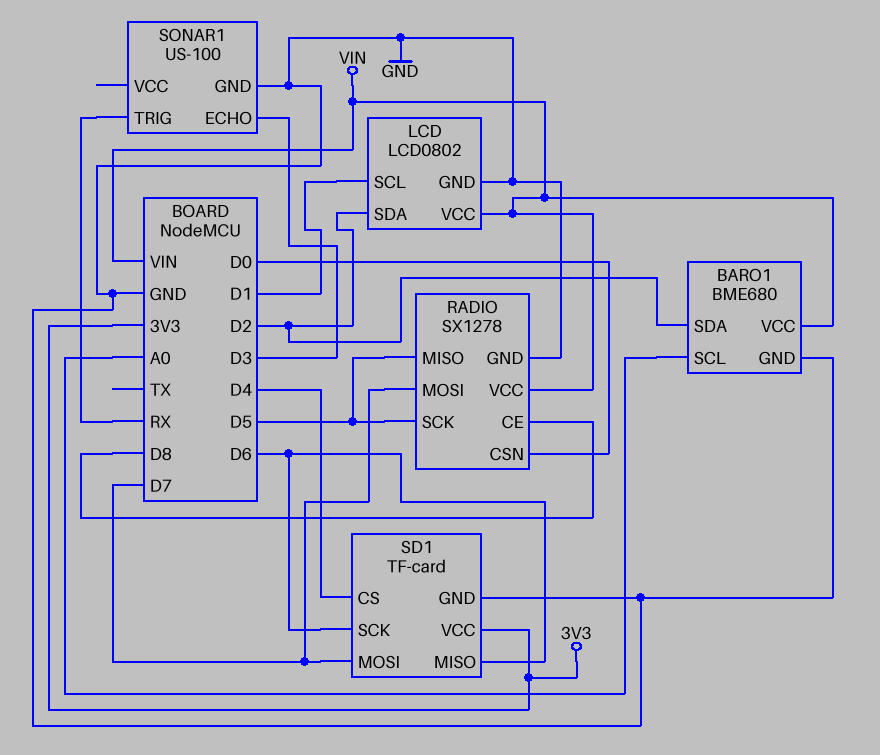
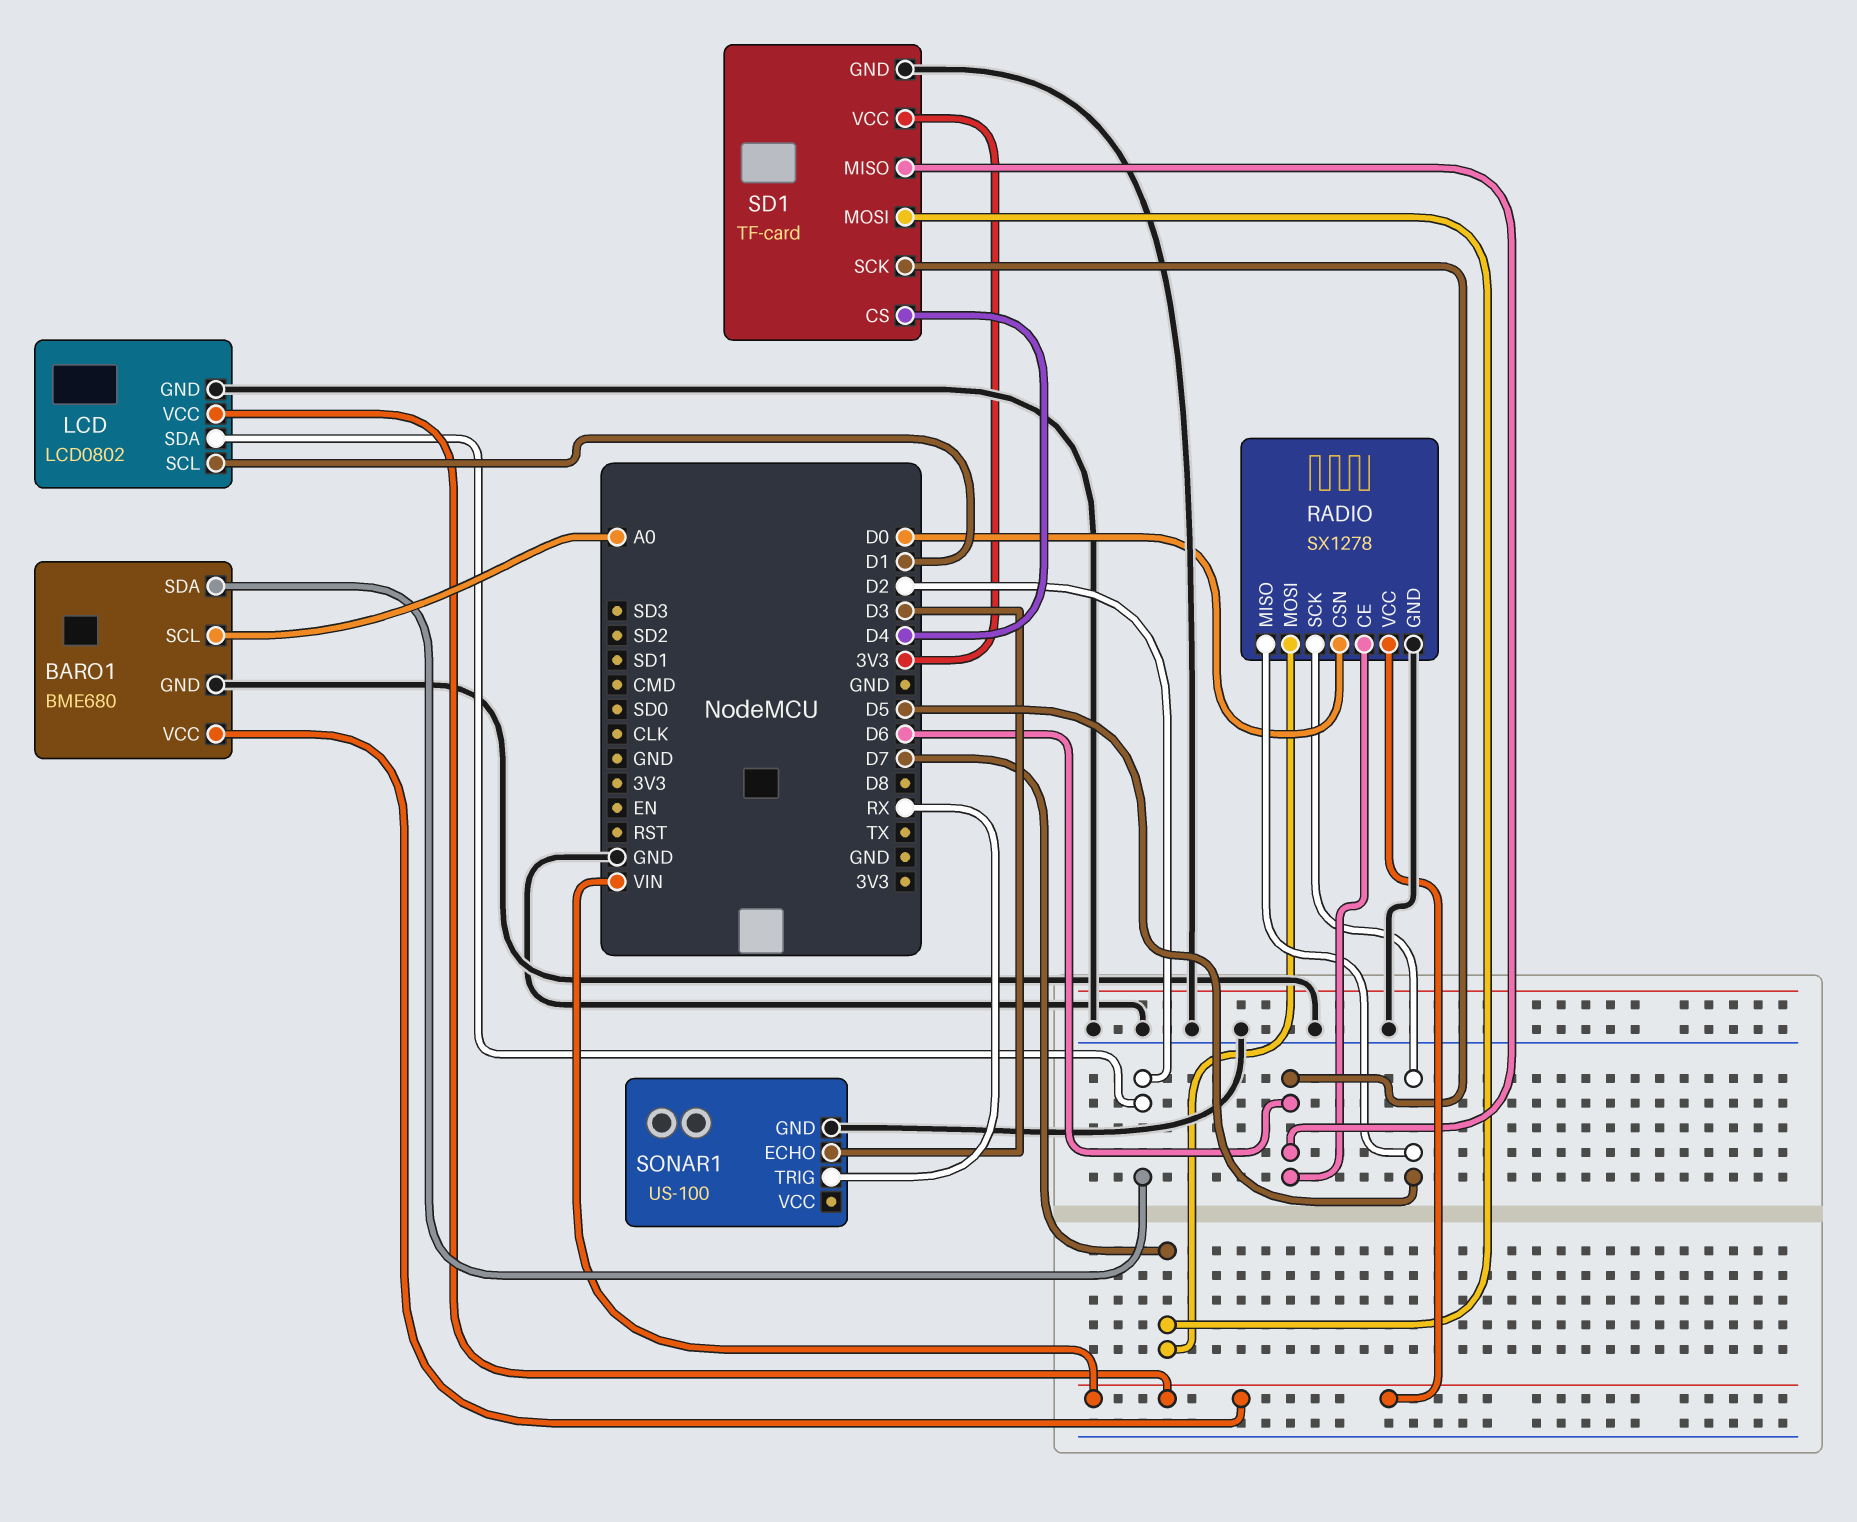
RADIO pin CE: D8 -> D6

